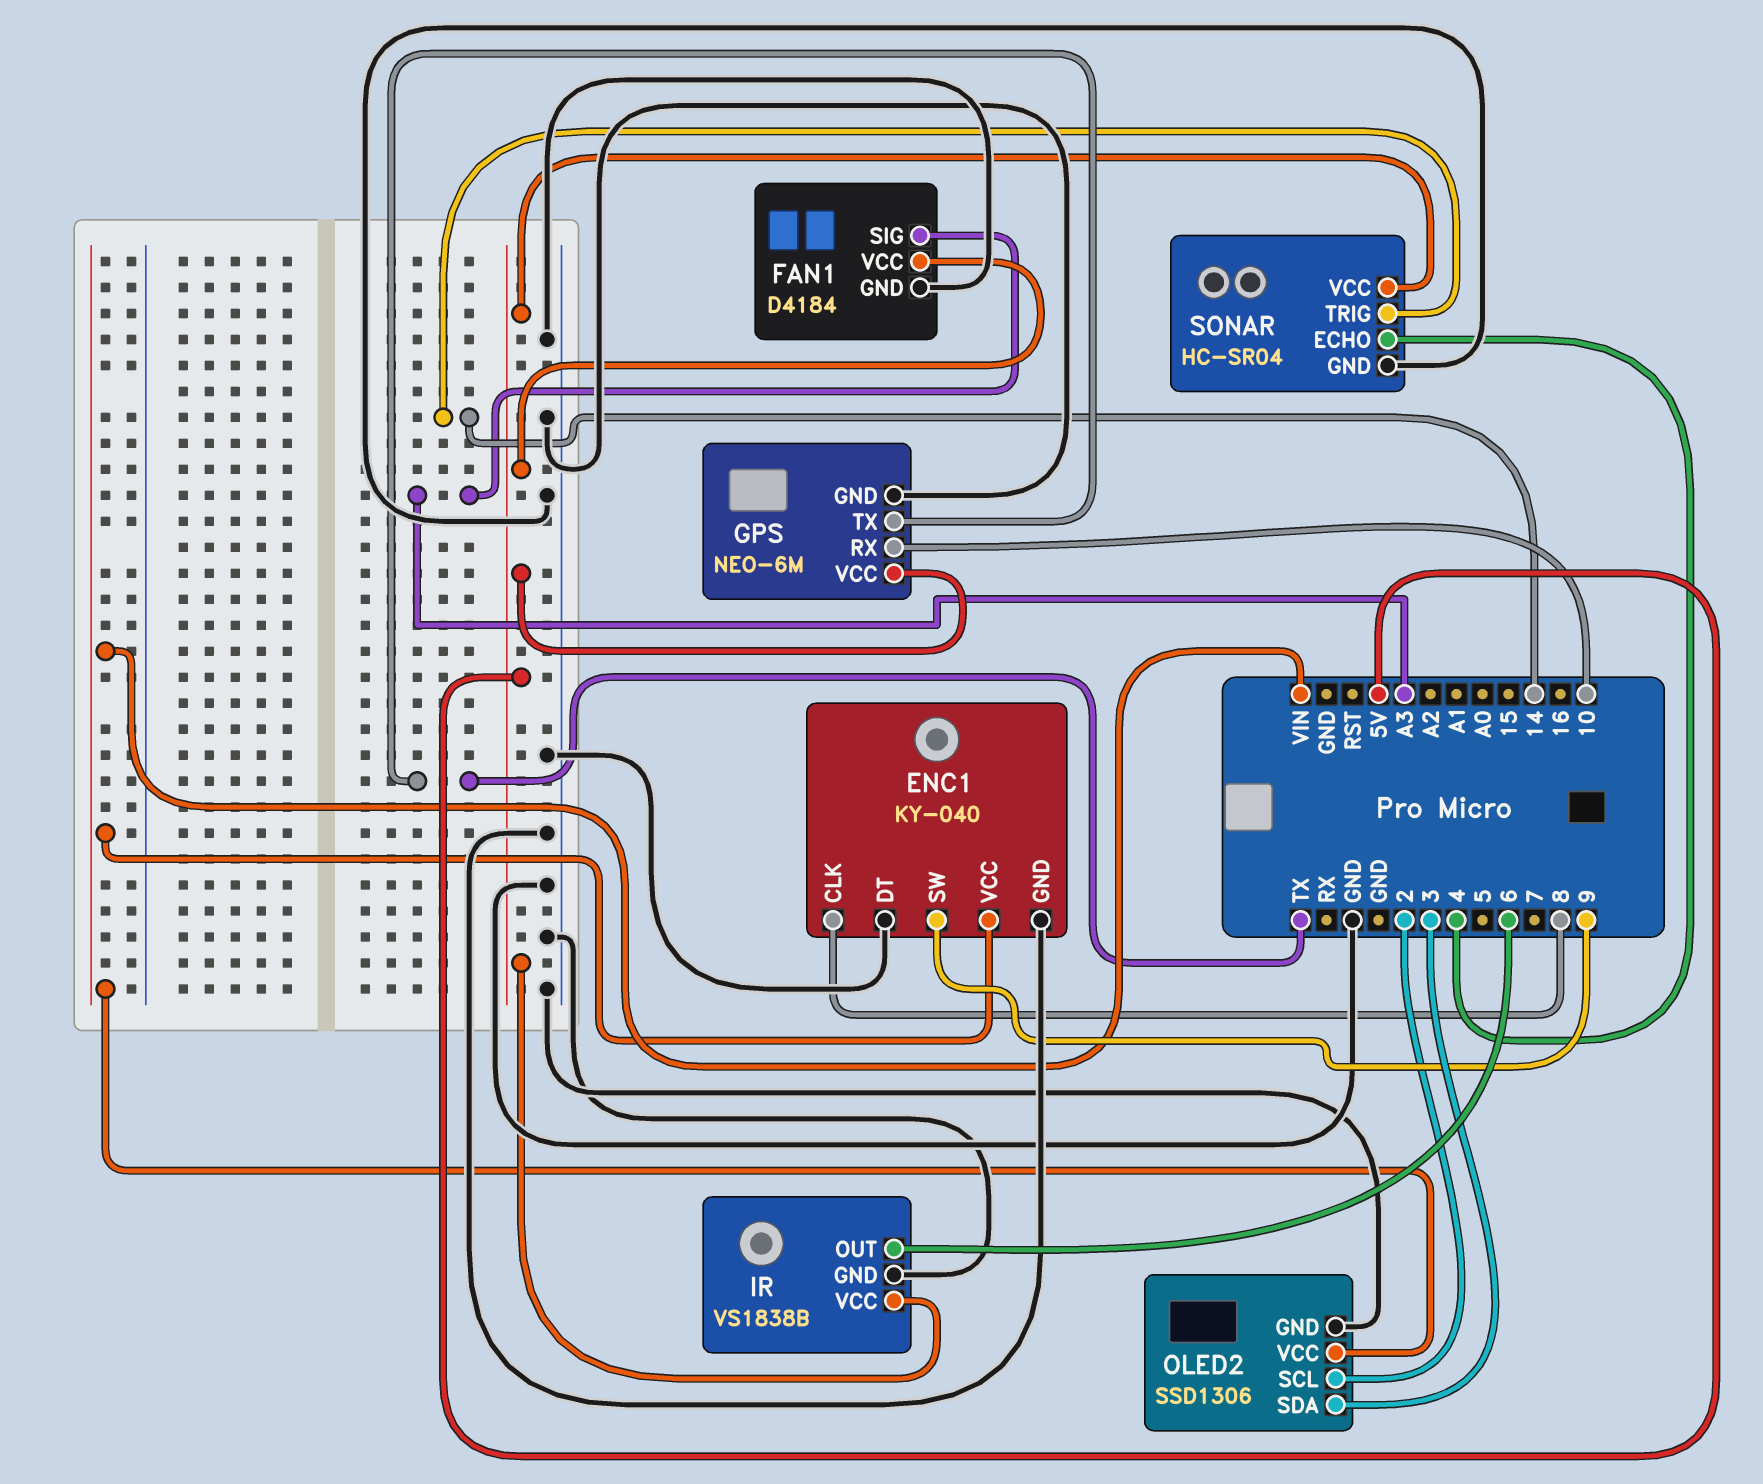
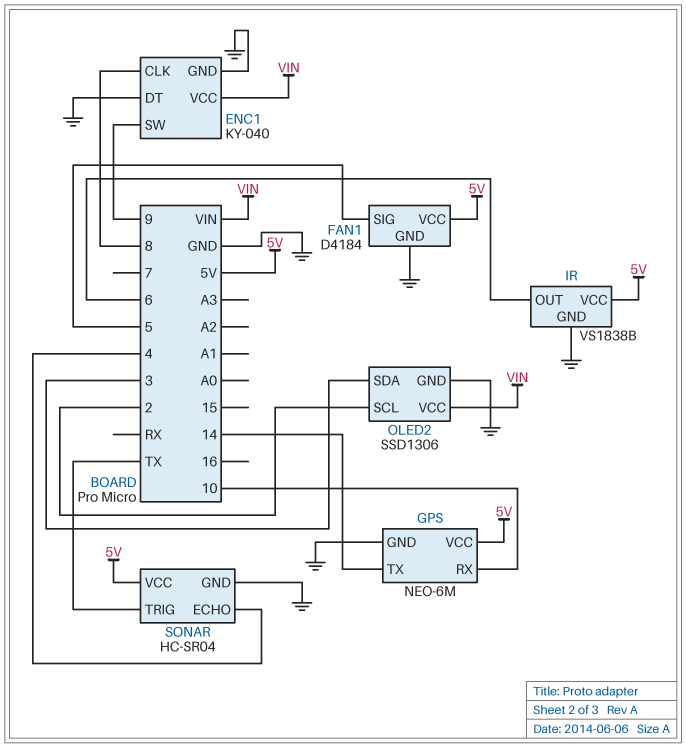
FAN1 pin SIG: A3 -> 5
GPS pin TX: TX -> 14
SONAR pin TRIG: 14 -> TX

